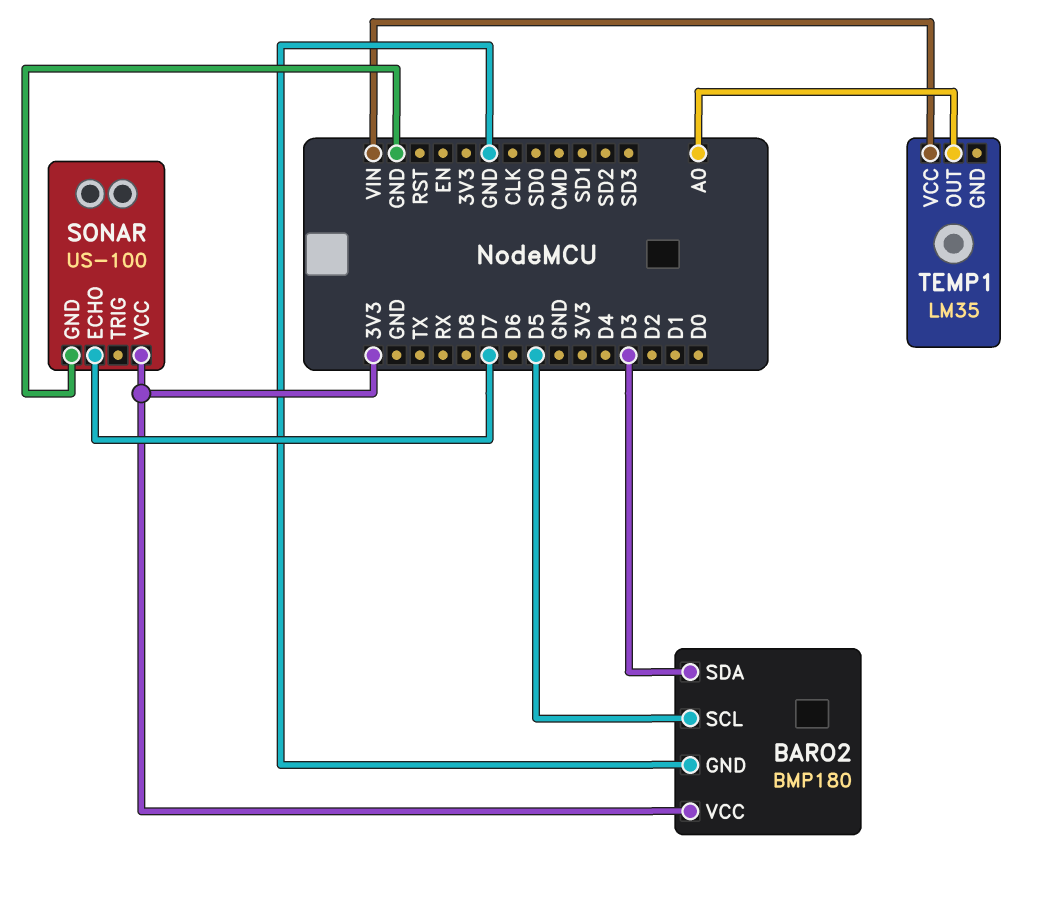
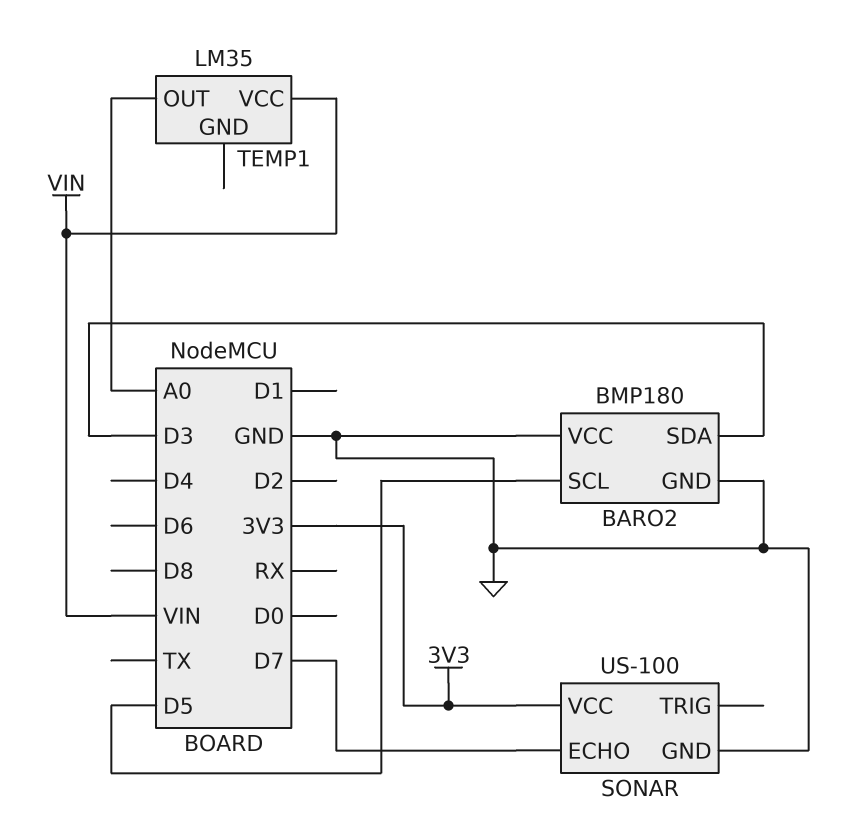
BARO2 pin VCC: 3V3 -> GND

